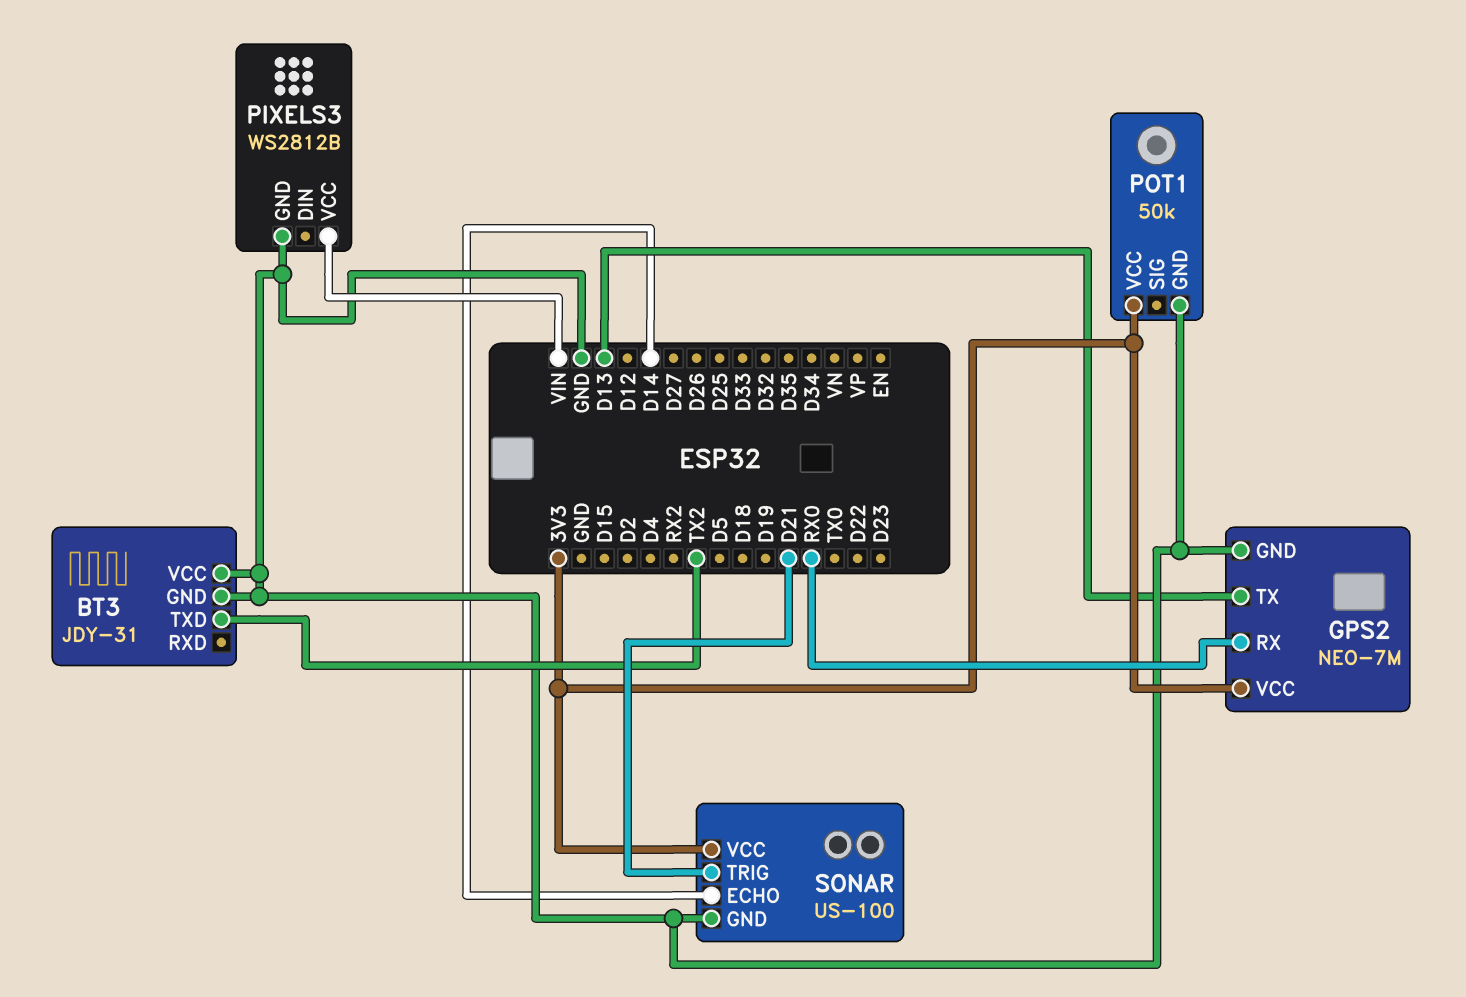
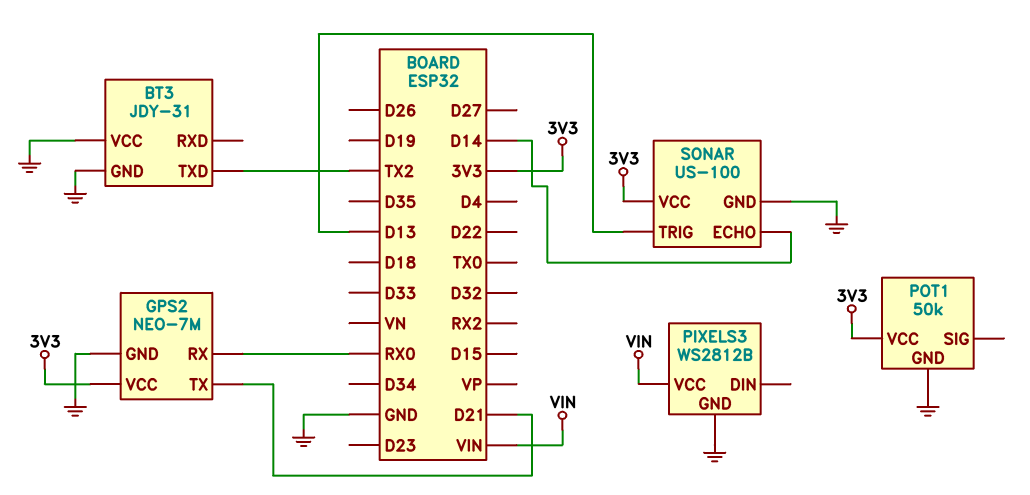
GPS2 pin TX: D13 -> D21
SONAR pin TRIG: D21 -> D13

